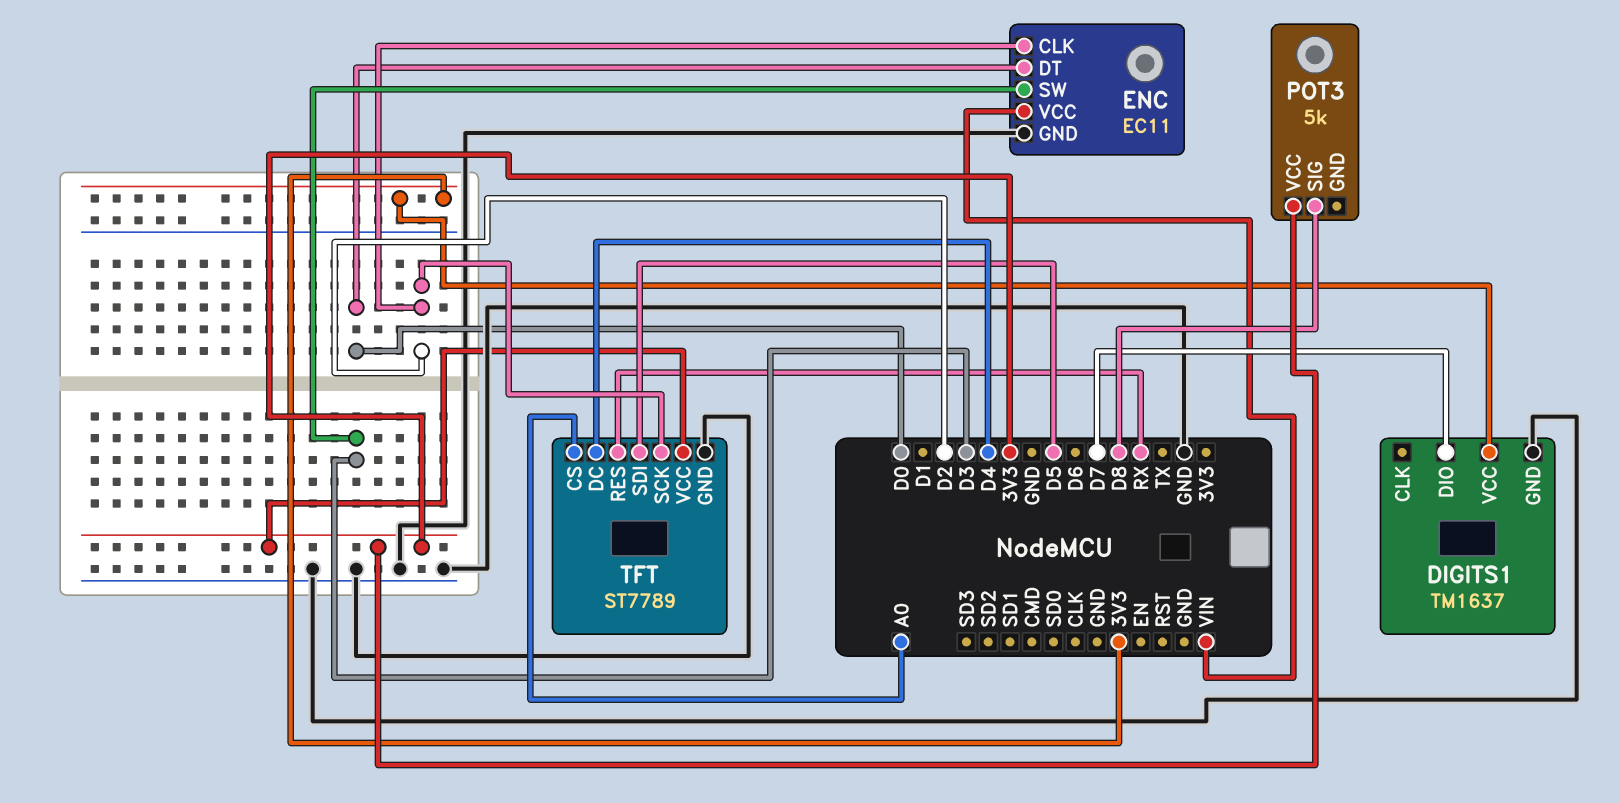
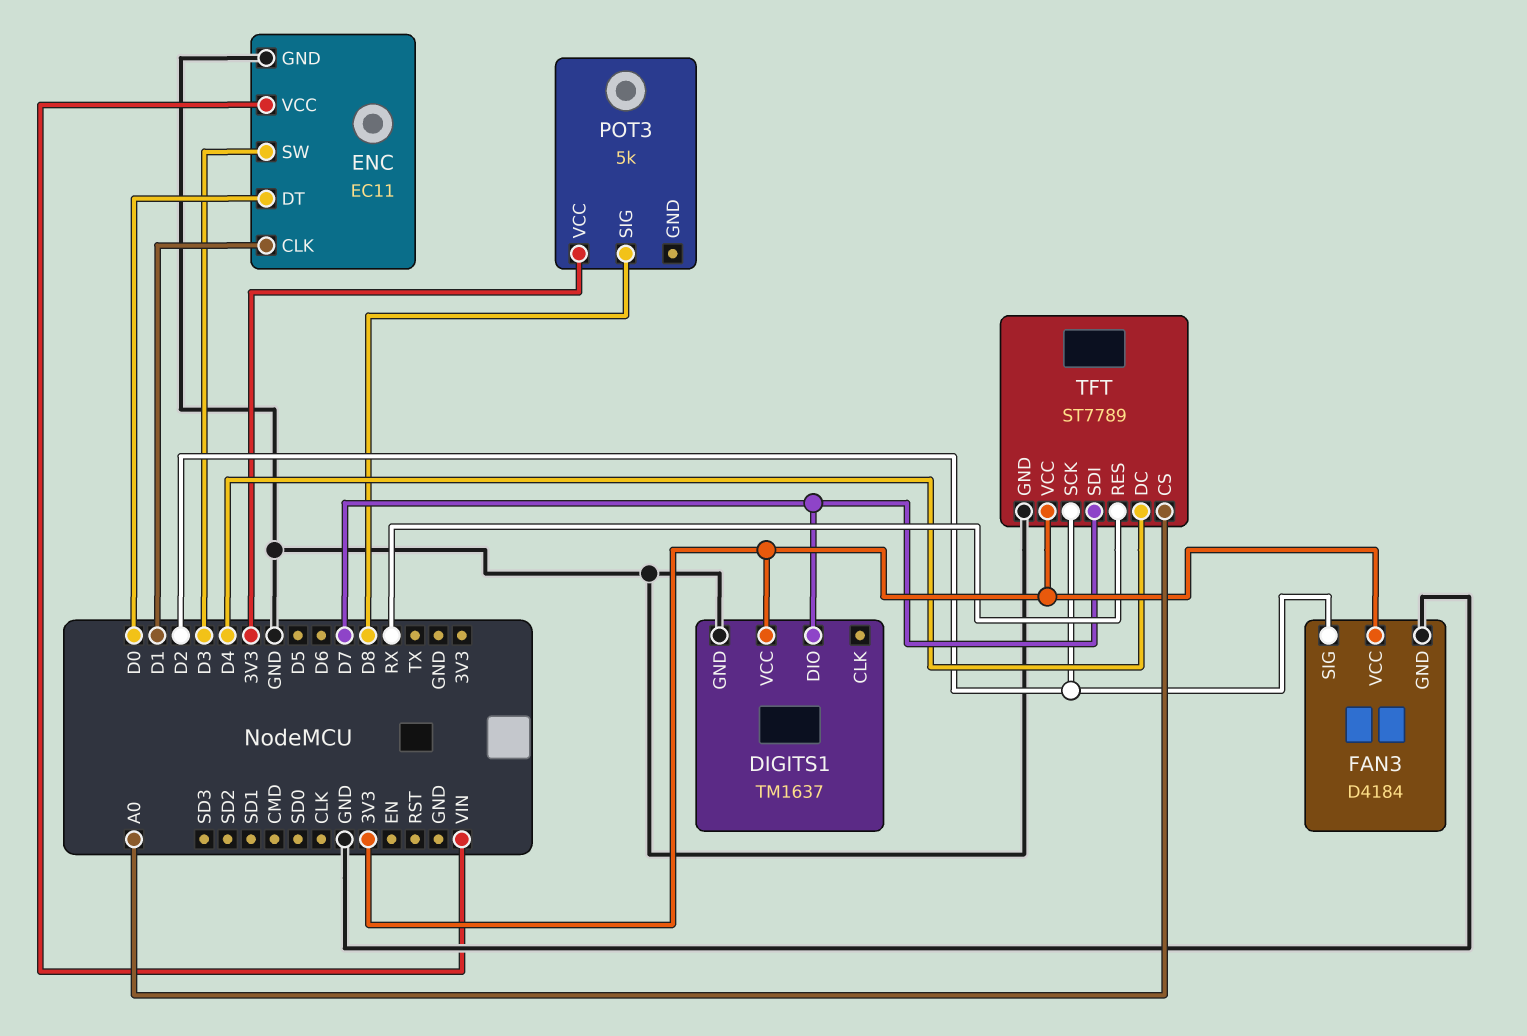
ENC pin CLK: D2 -> D1
FAN3: none -> D4184
FAN3 pin GND: none -> GND
FAN3 pin SIG: none -> D2
FAN3 pin VCC: none -> 3V3
TFT pin SDI: D5 -> D7

